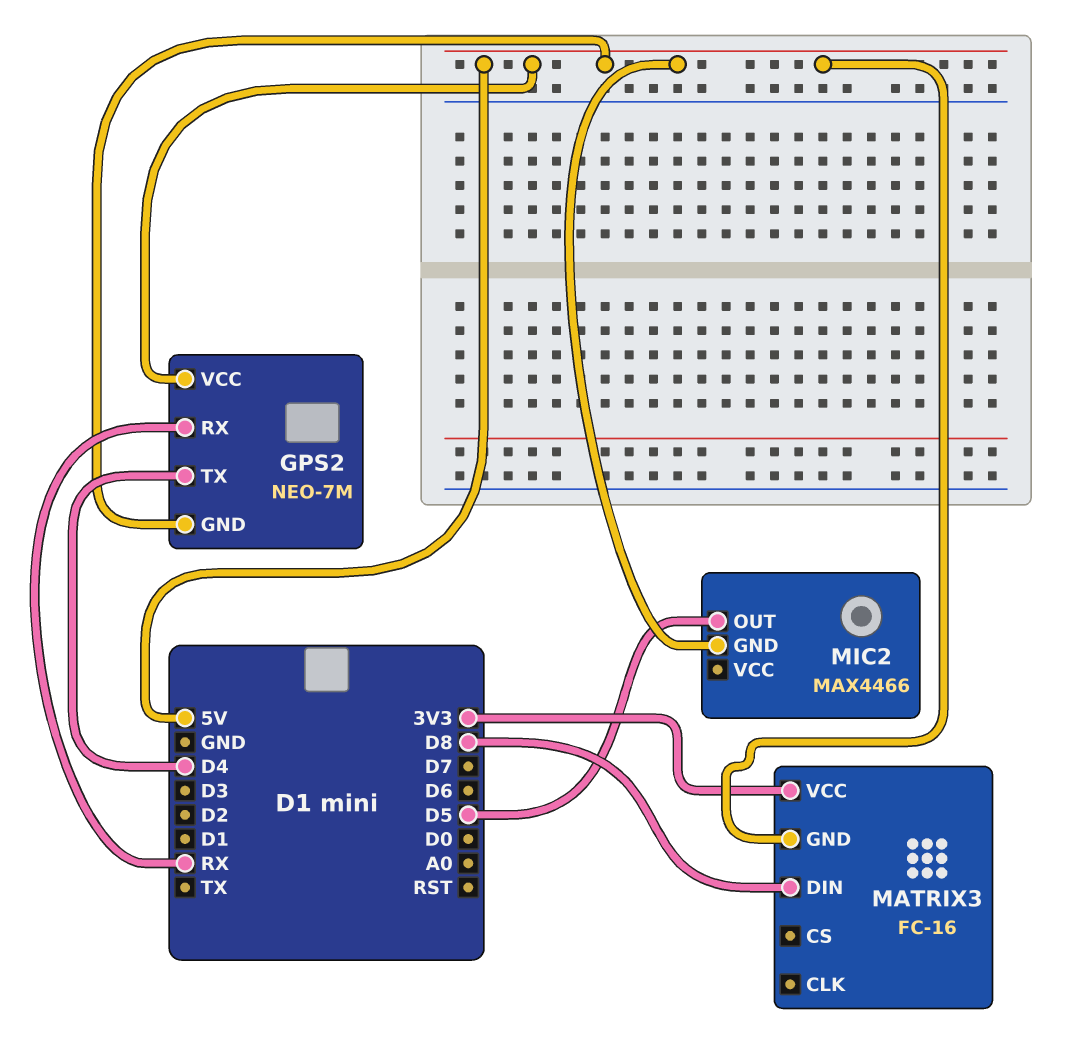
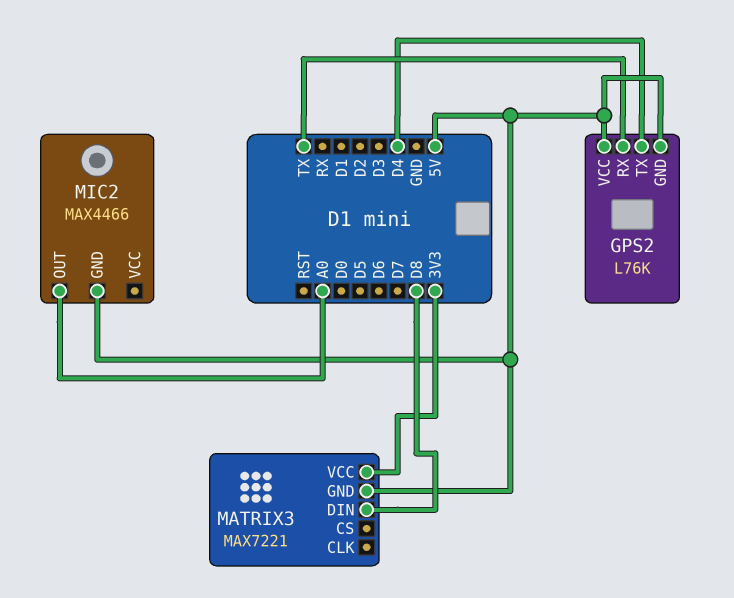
GPS2: NEO-7M -> L76K
GPS2 pin RX: RX -> TX
MATRIX3: FC-16 -> MAX7221
MIC2 pin OUT: D5 -> A0

